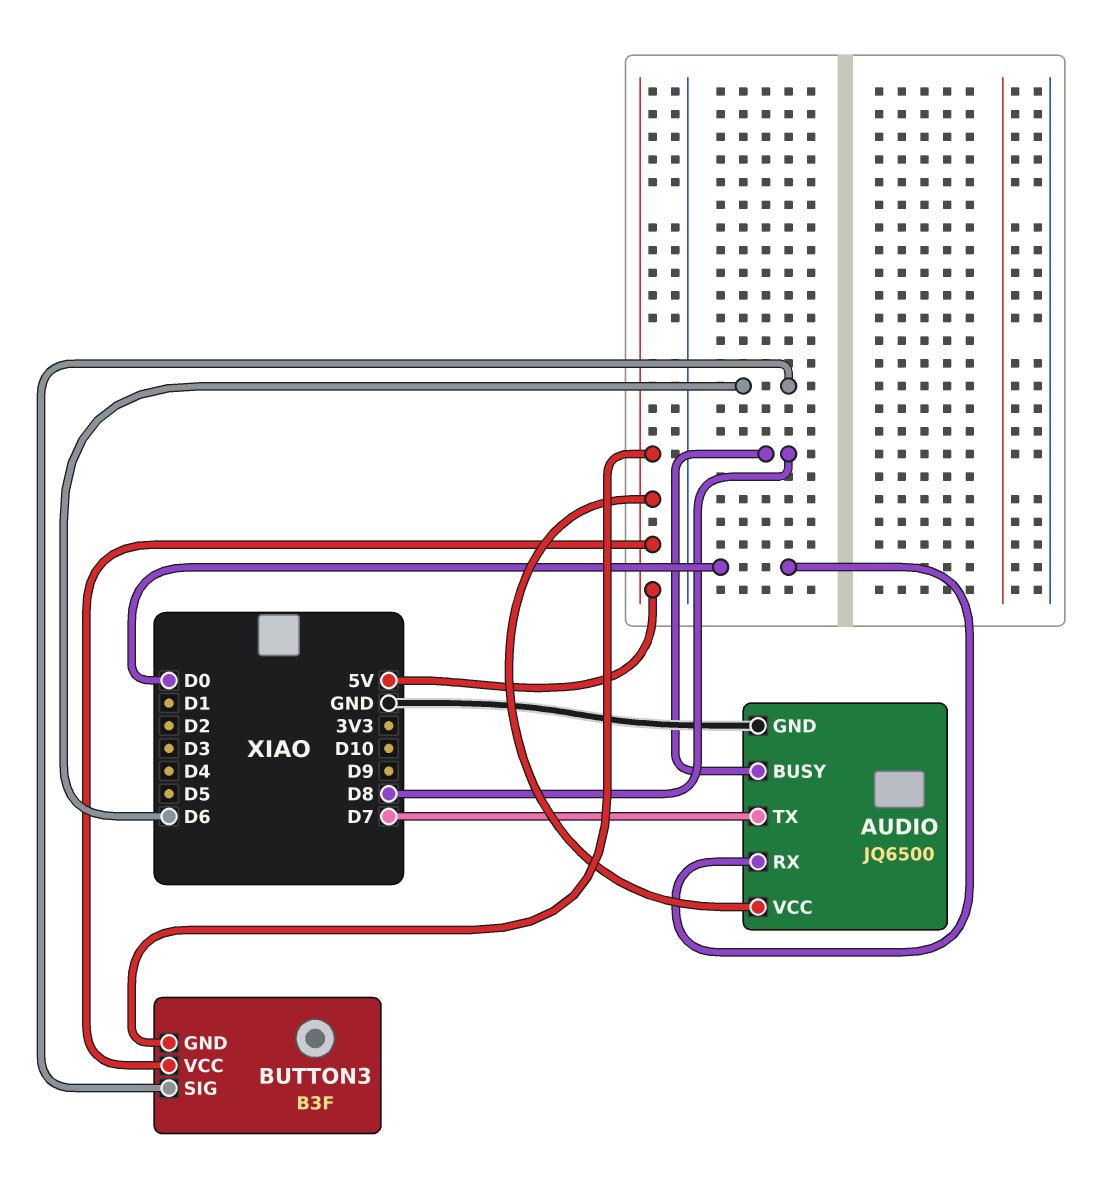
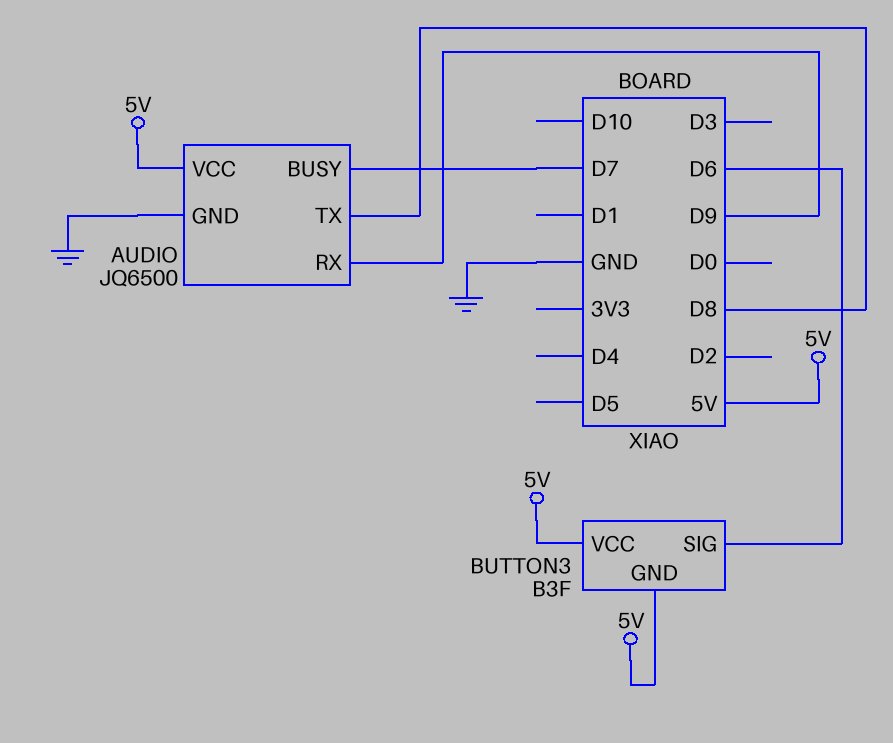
AUDIO pin BUSY: D8 -> D7
AUDIO pin RX: D0 -> D9
AUDIO pin TX: D7 -> D8

